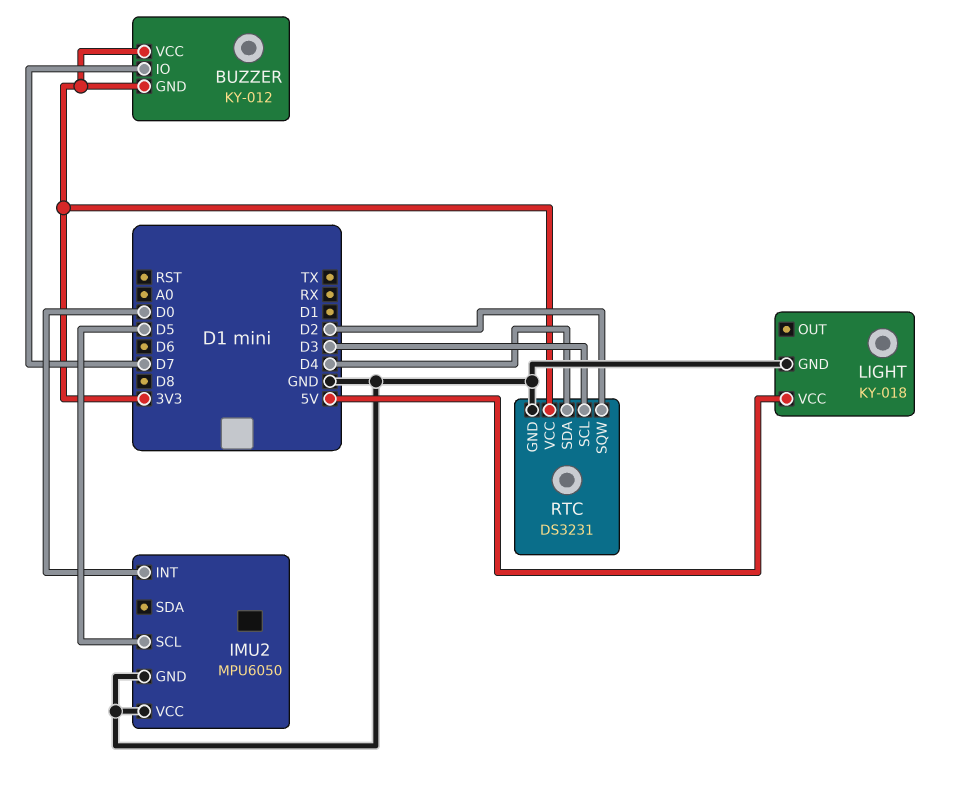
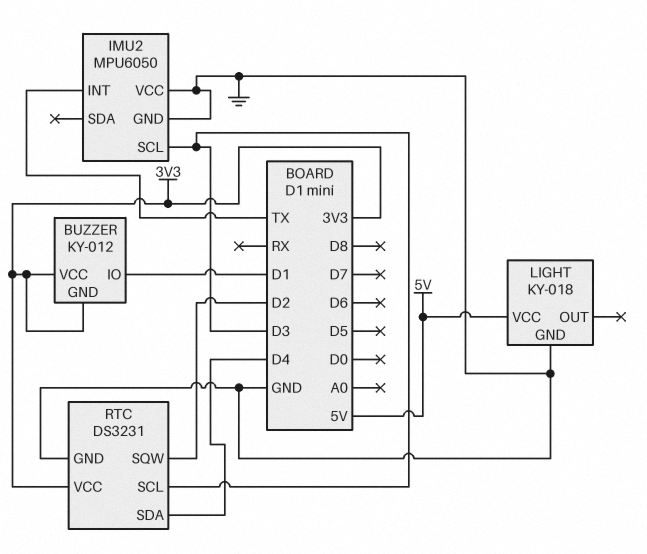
BUZZER pin IO: D7 -> D1
IMU2 pin INT: D0 -> TX
IMU2 pin SCL: D5 -> D3

